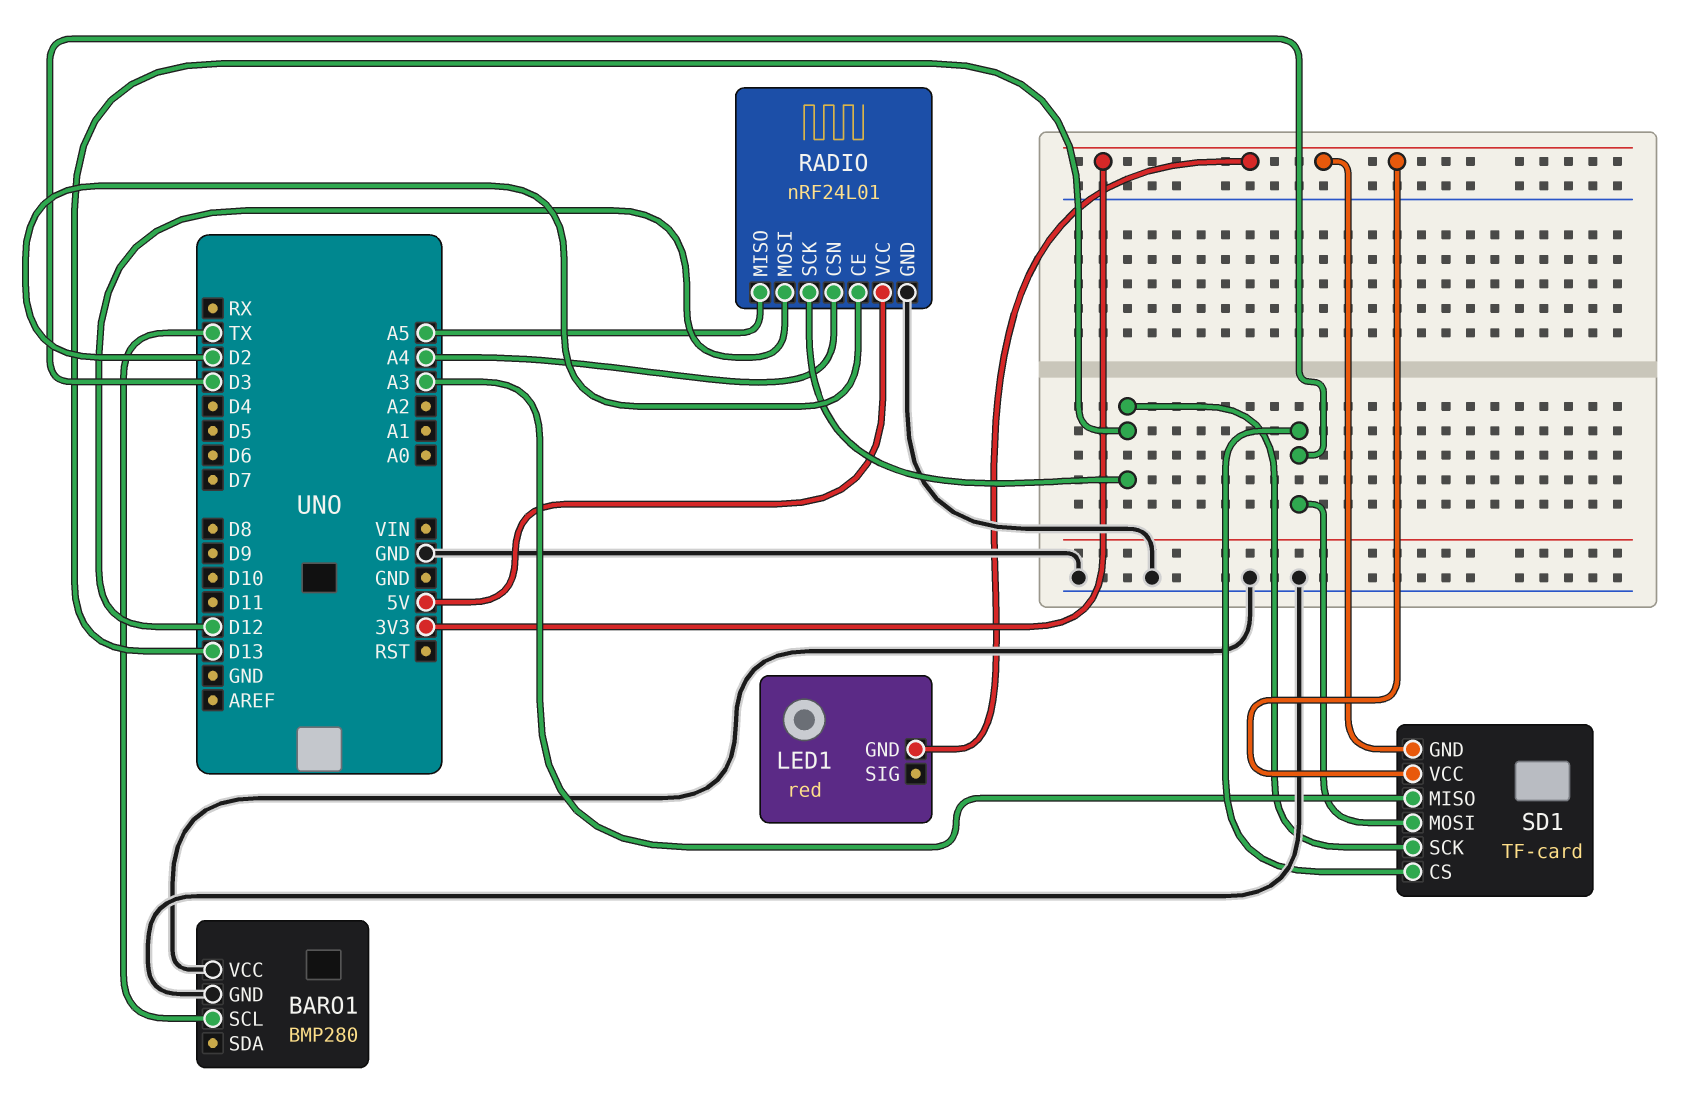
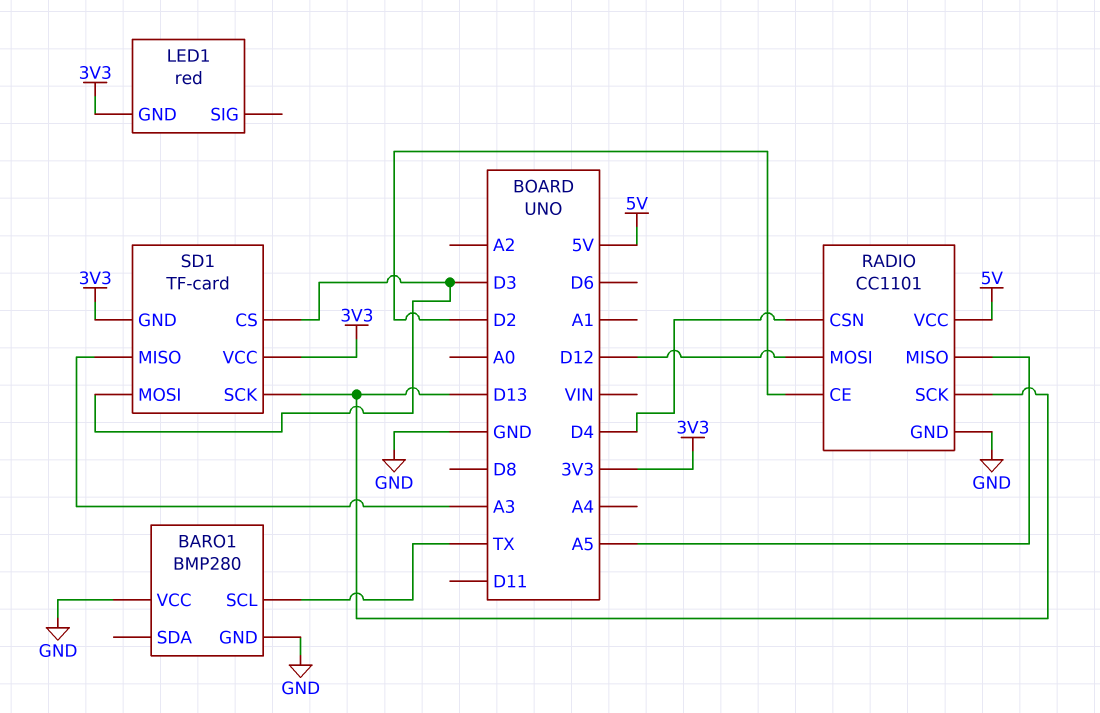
RADIO: nRF24L01 -> CC1101
RADIO pin CSN: A4 -> D4

